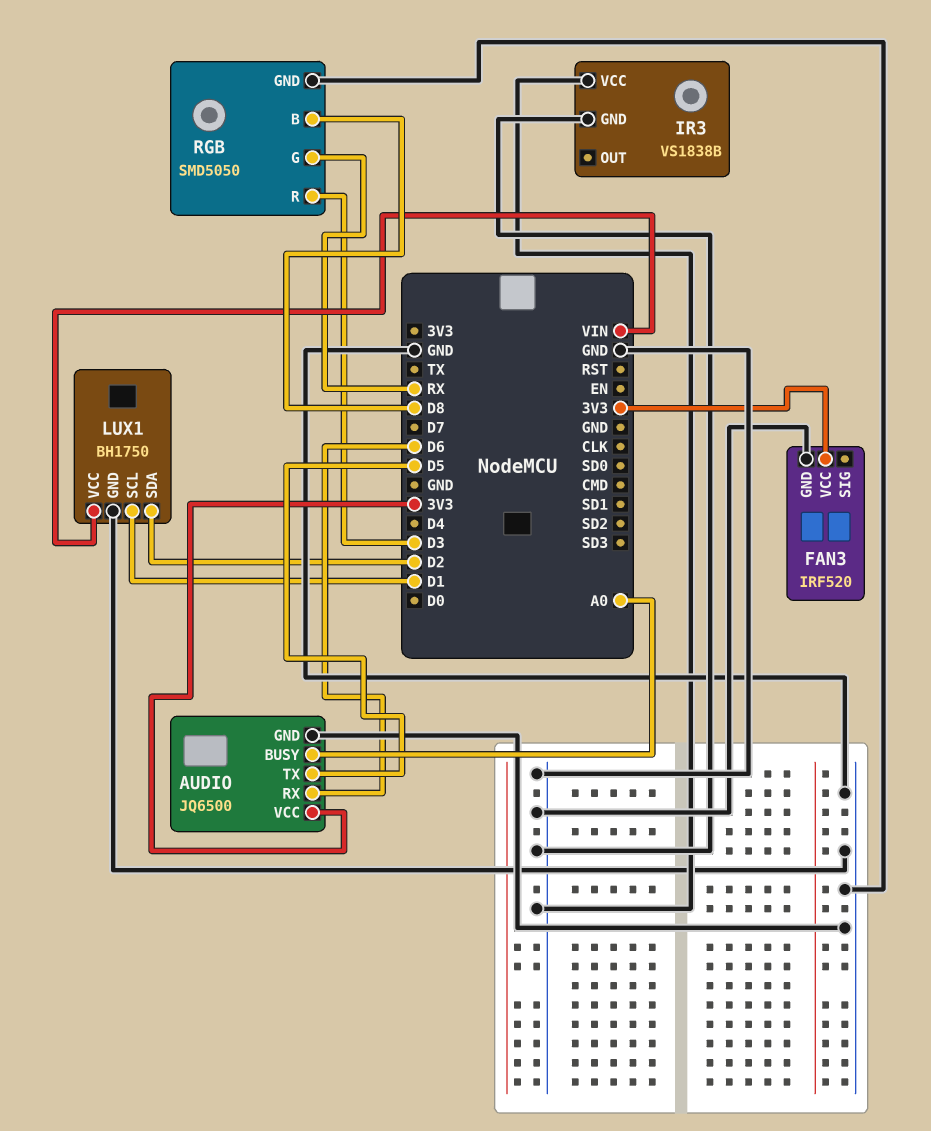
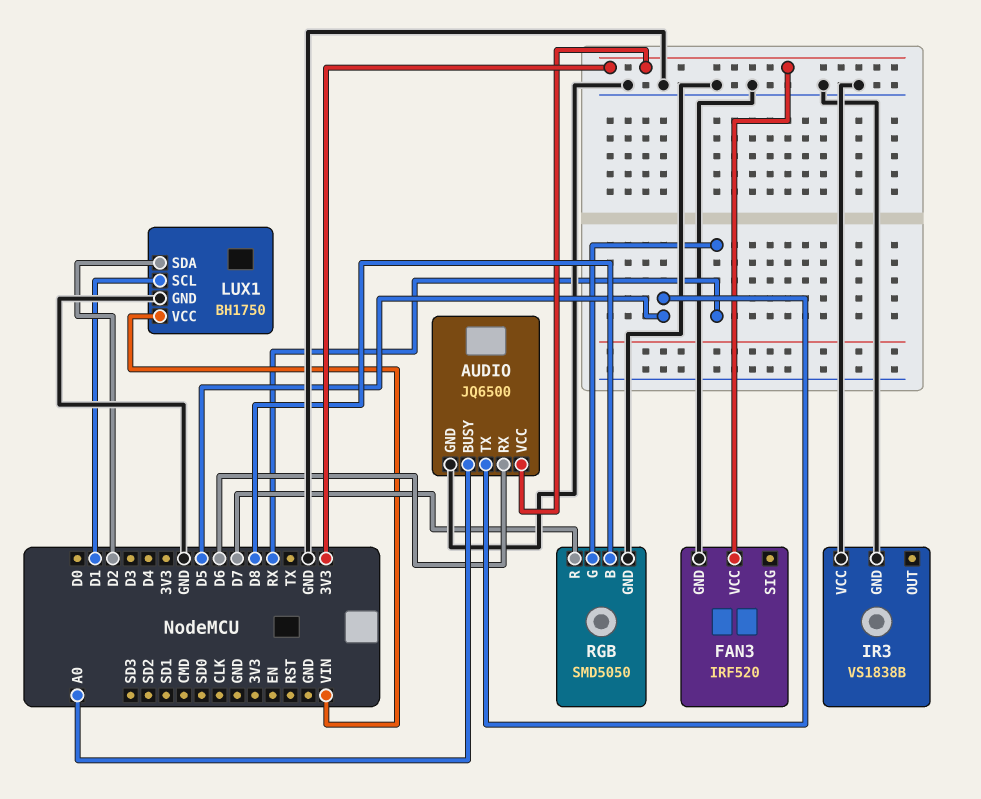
RGB pin R: D3 -> D7

